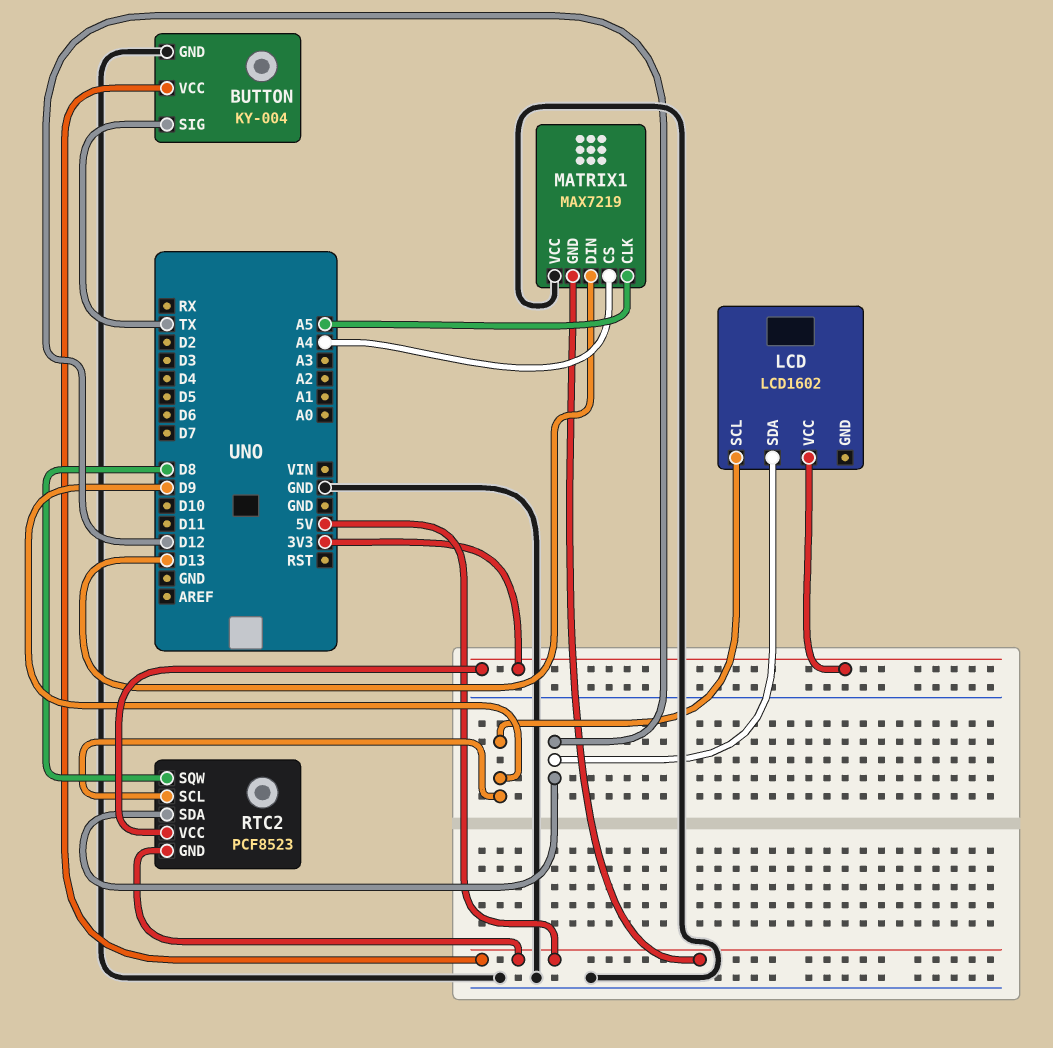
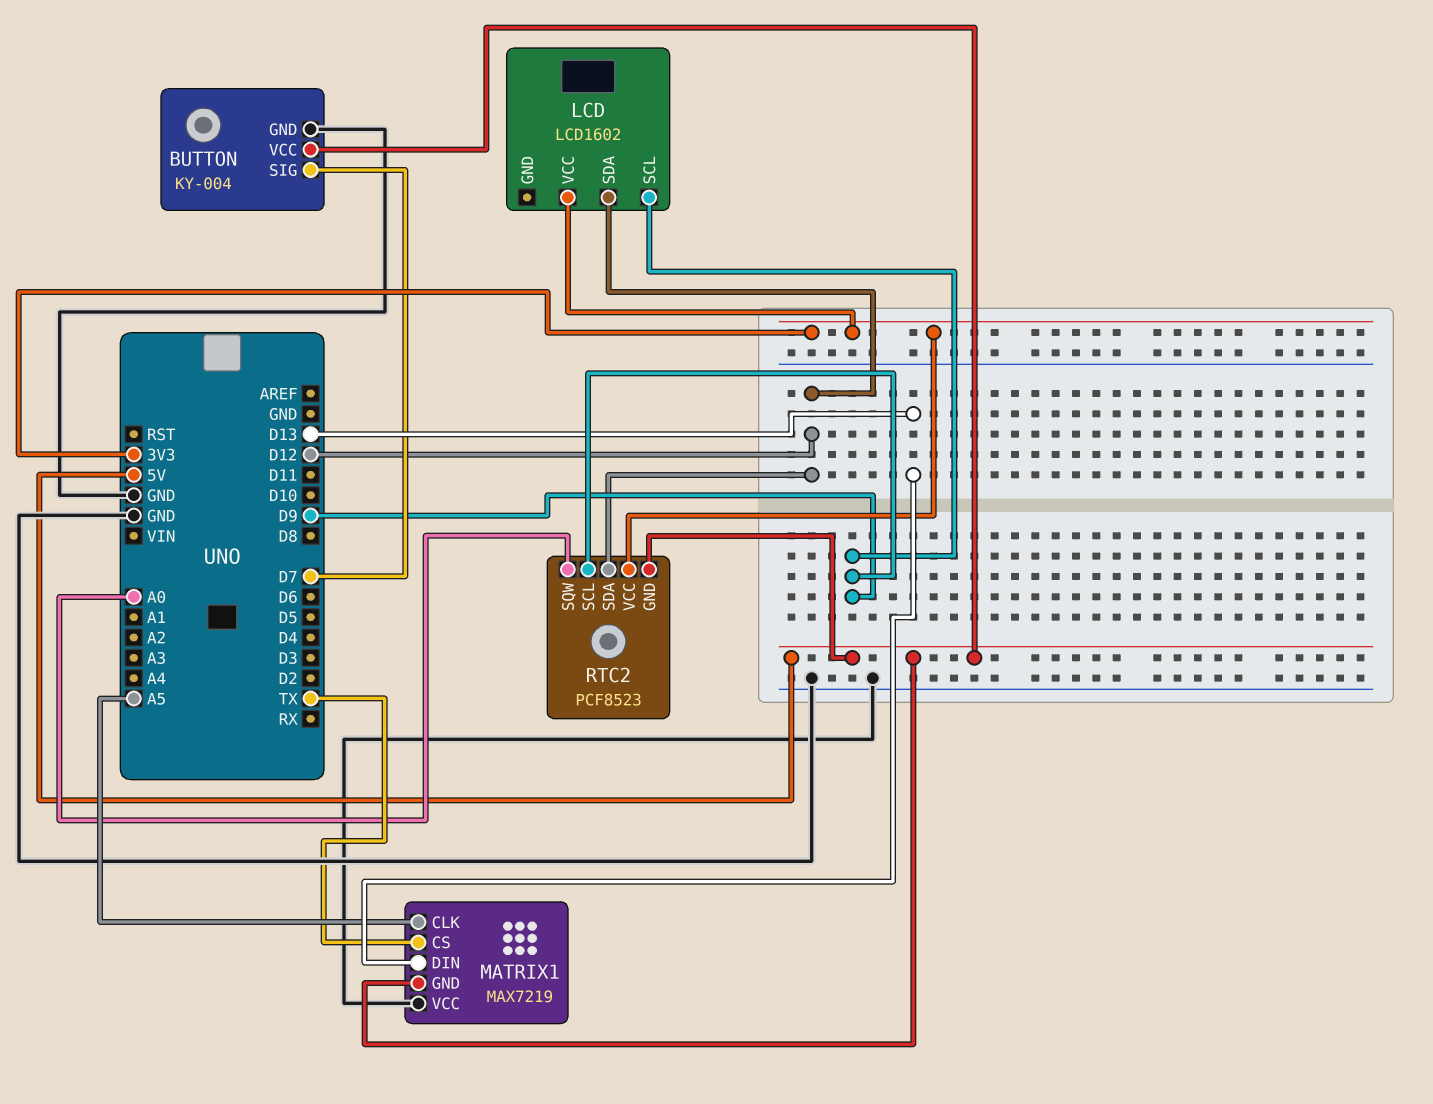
BUTTON pin SIG: TX -> D7
MATRIX1 pin CS: A4 -> TX
RTC2 pin SQW: D8 -> A0

